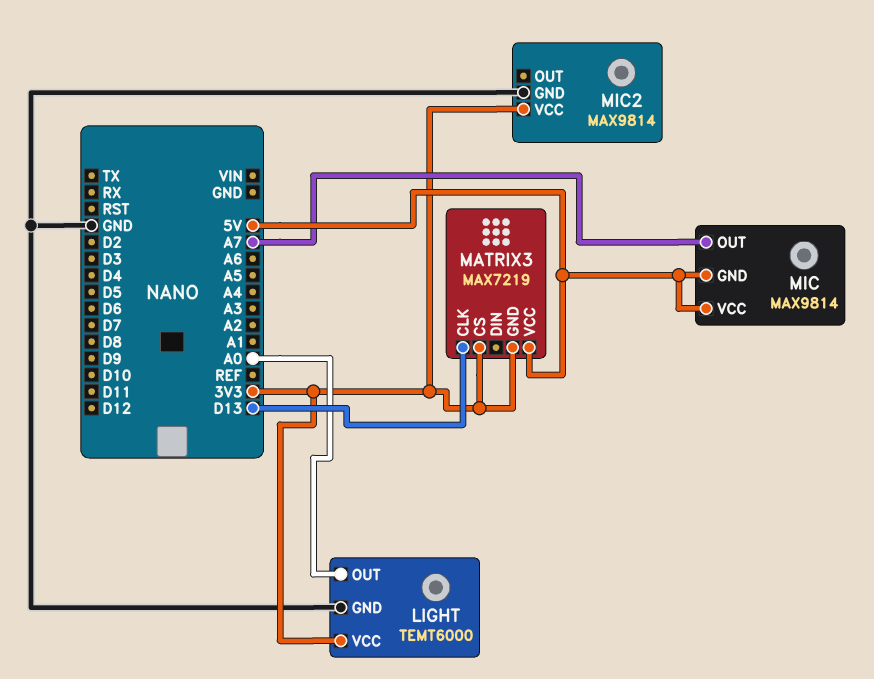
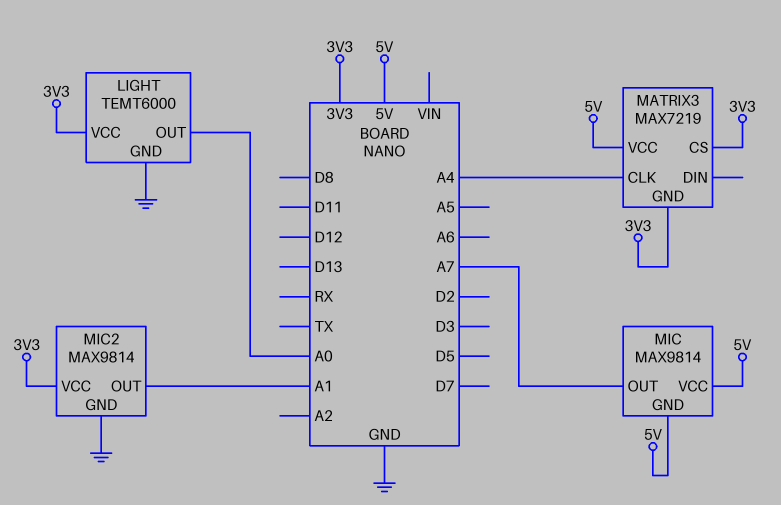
MATRIX3 pin CLK: D13 -> A4
MIC2 pin OUT: none -> A1

